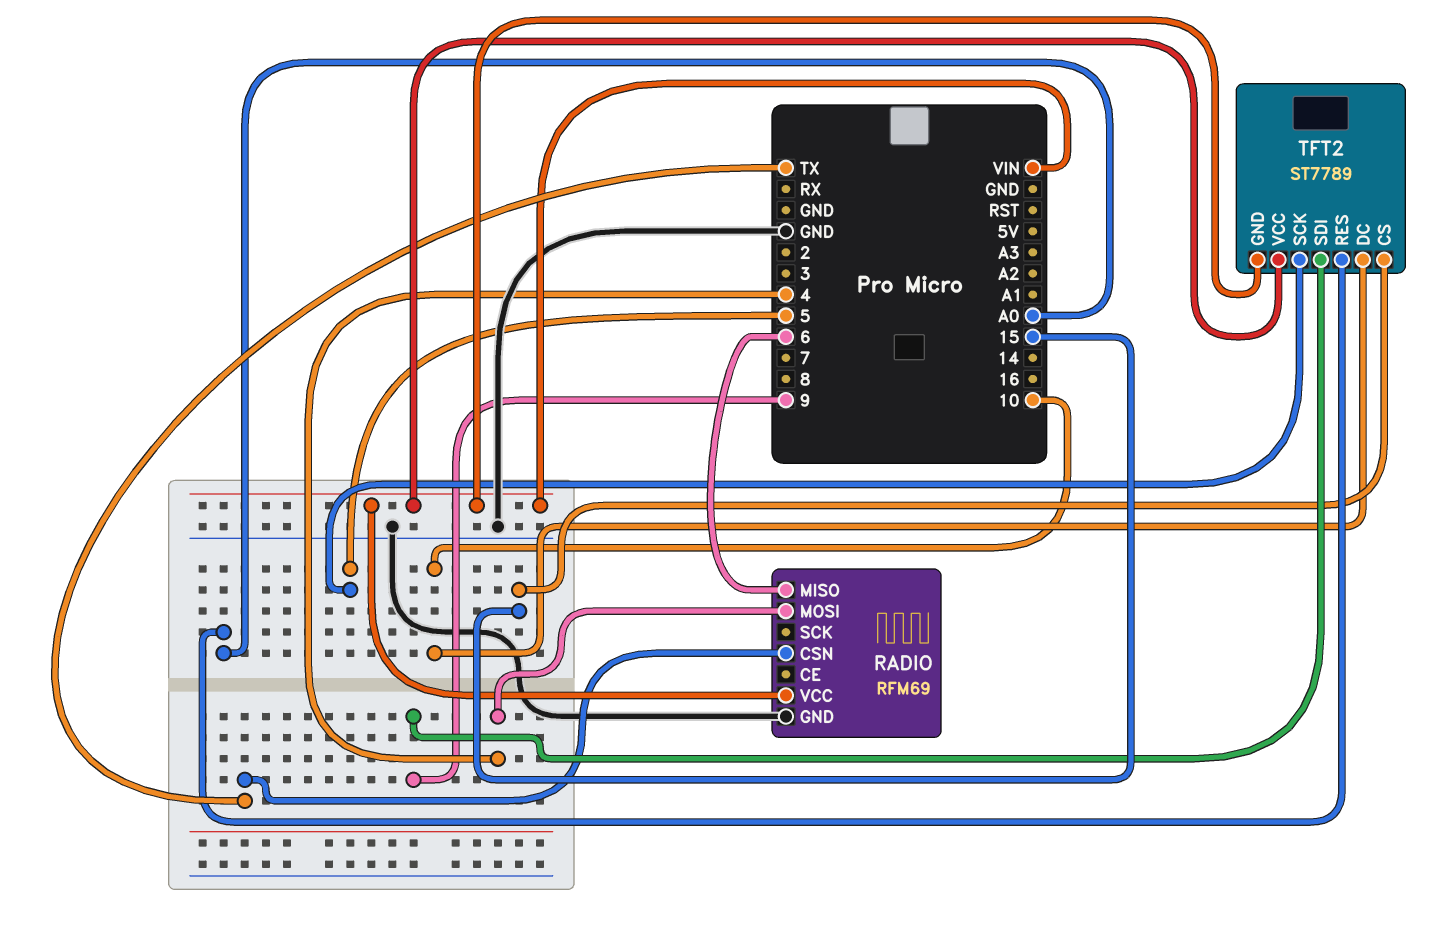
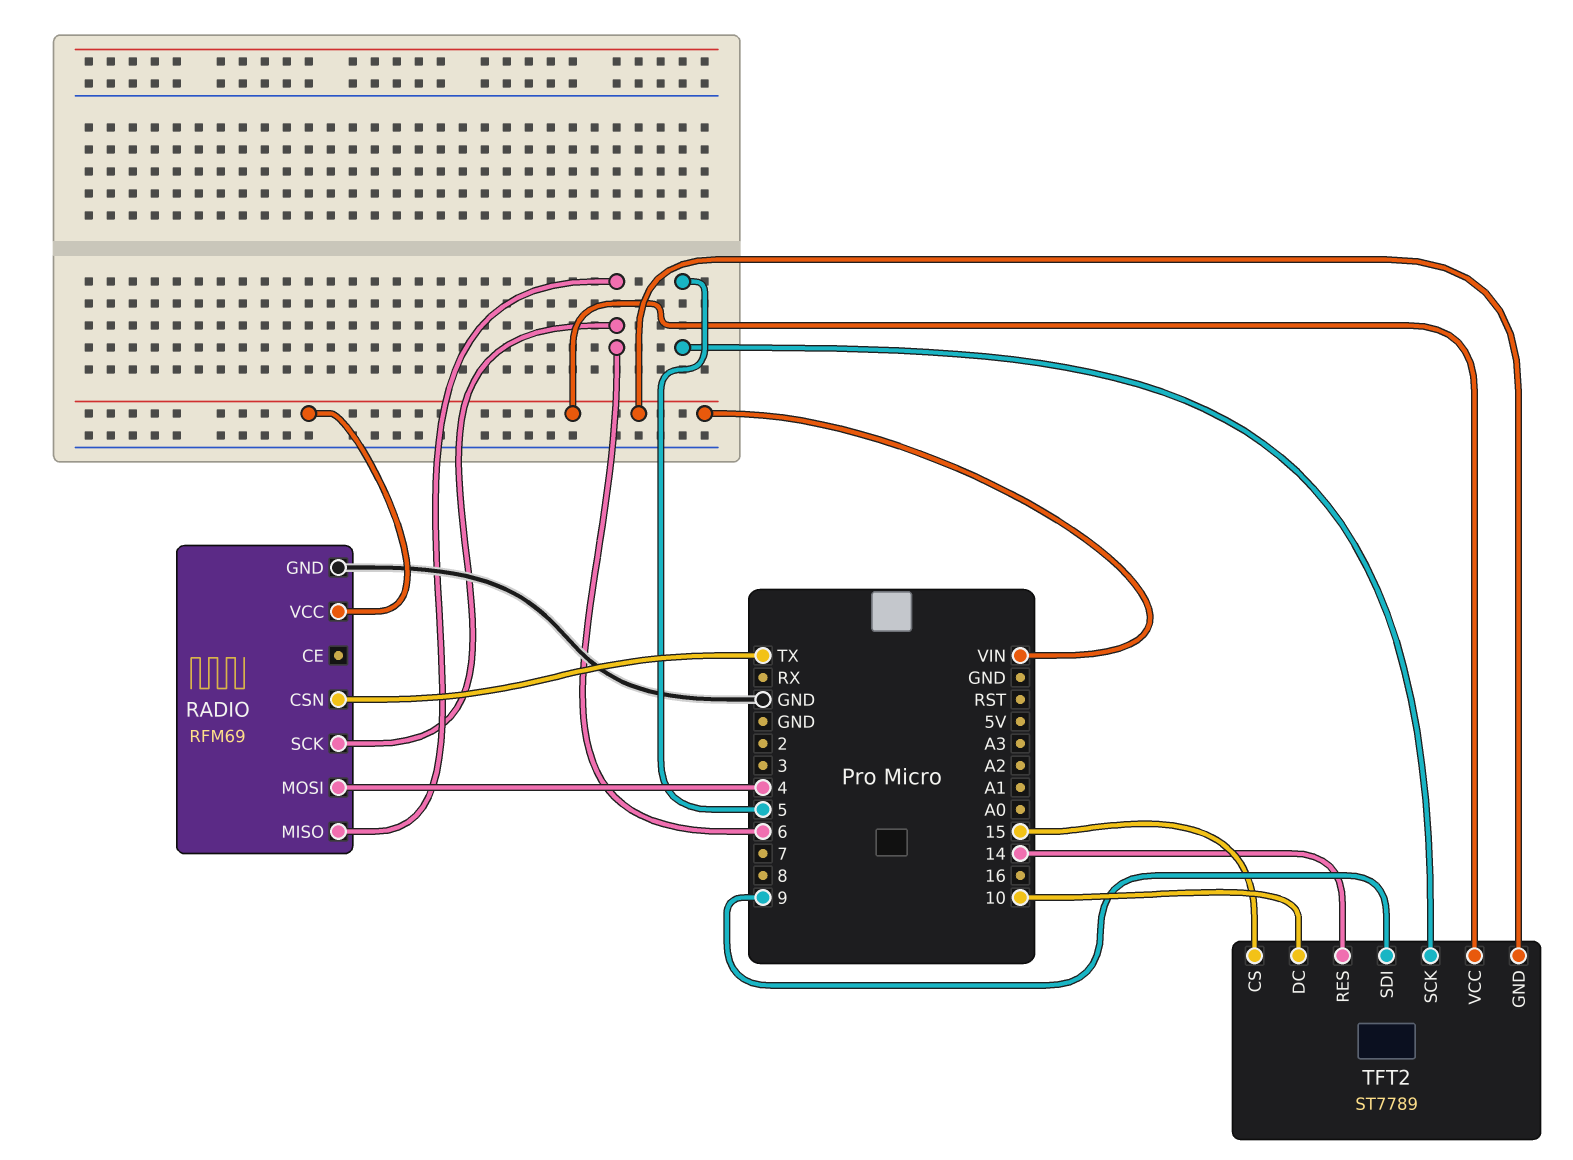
RADIO pin SCK: none -> 6
TFT2 pin RES: A0 -> 14

